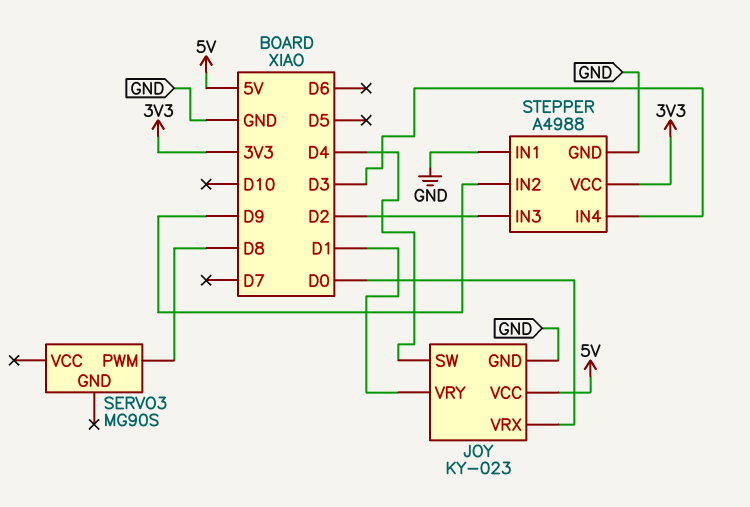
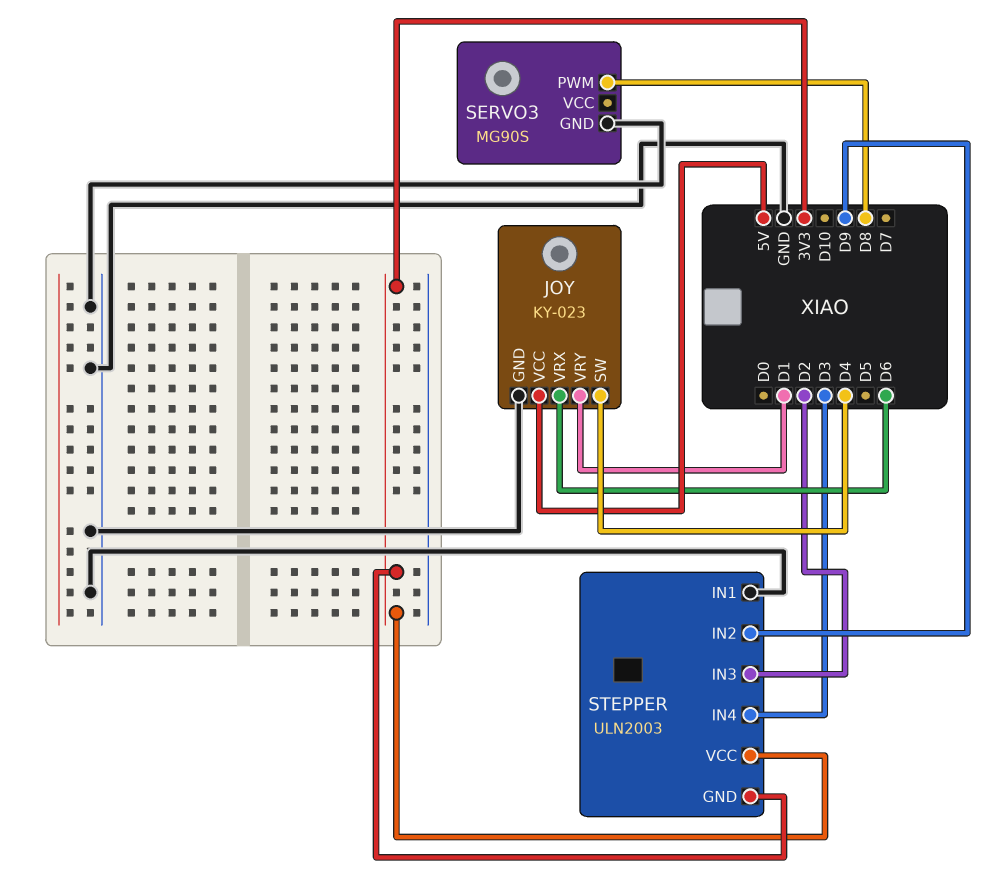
JOY pin VRX: D0 -> D6
SERVO3 pin GND: none -> GND
STEPPER: A4988 -> ULN2003
STEPPER pin GND: GND -> 3V3

